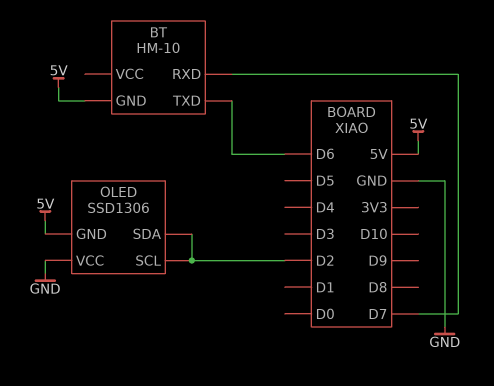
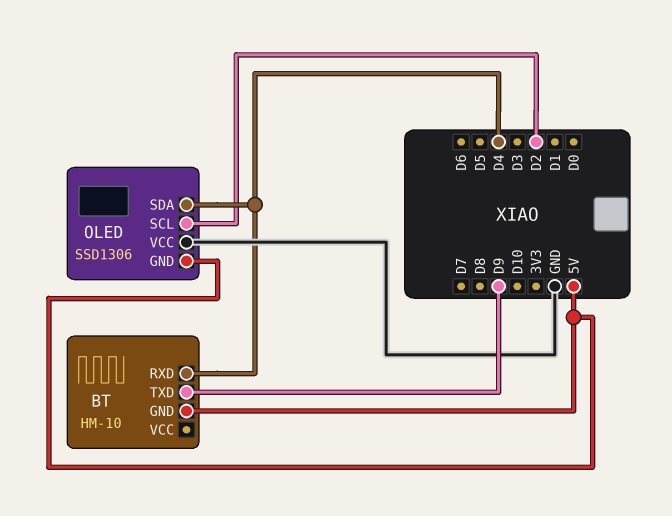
BT pin RXD: D7 -> D4
BT pin TXD: D6 -> D9
OLED pin SDA: D2 -> D4

